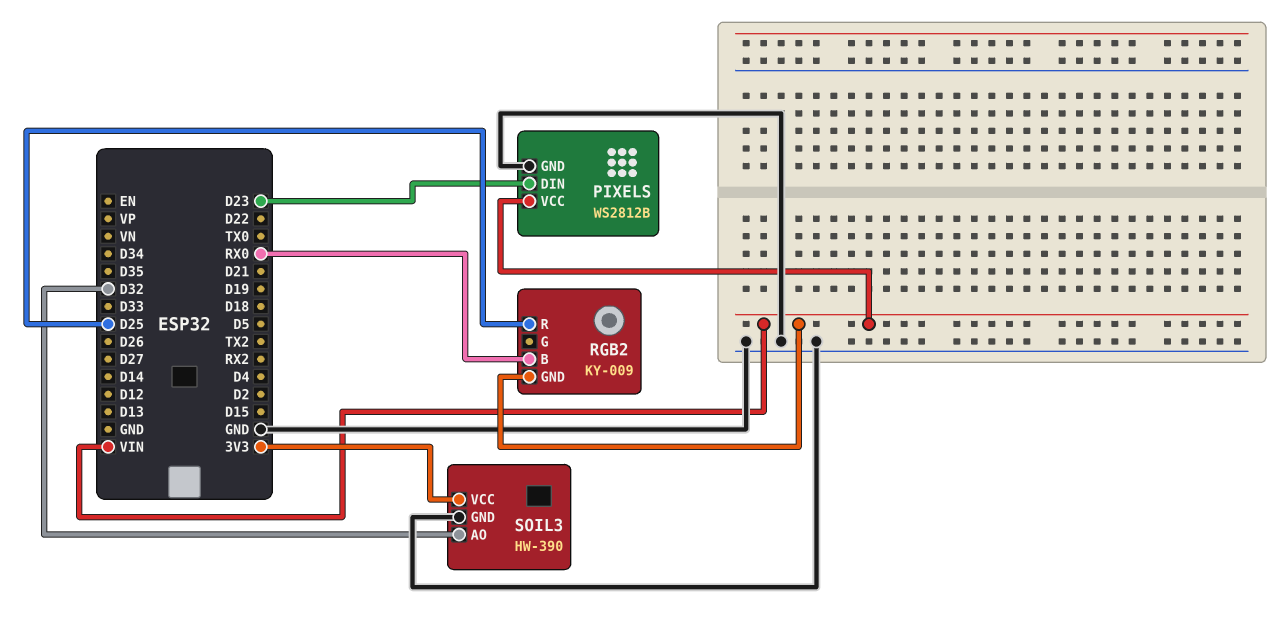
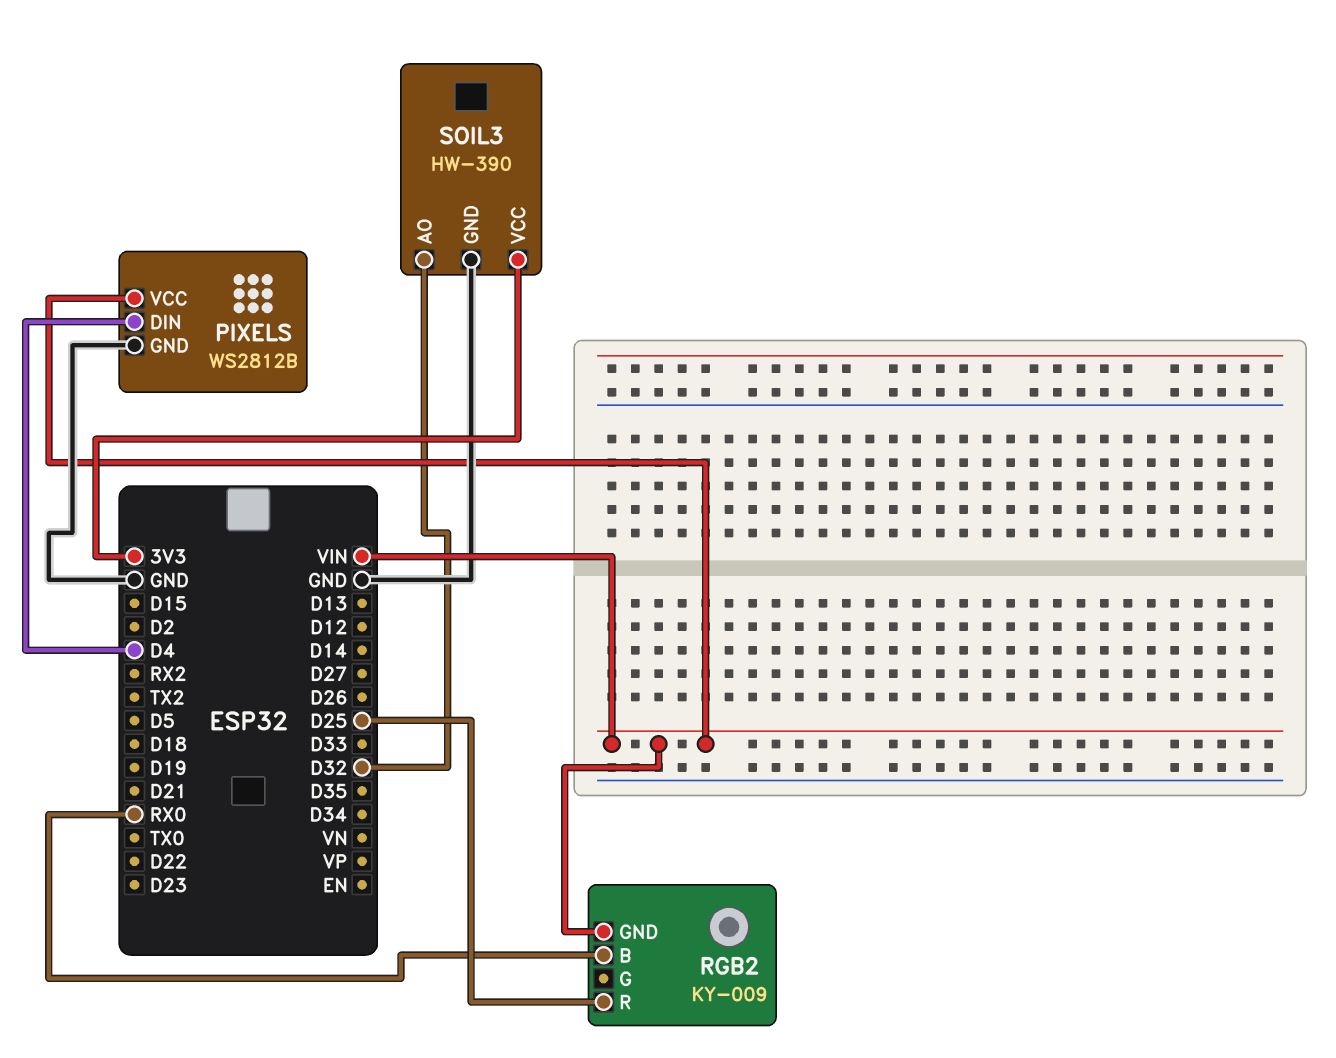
PIXELS pin DIN: D23 -> D4

